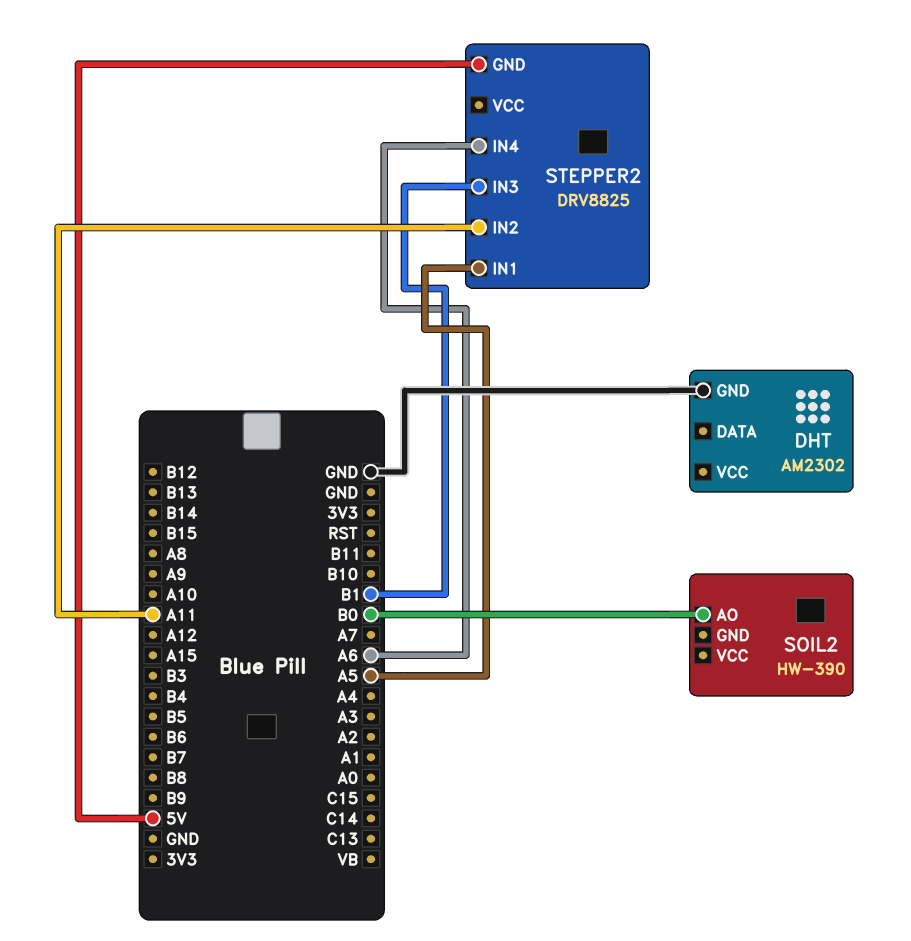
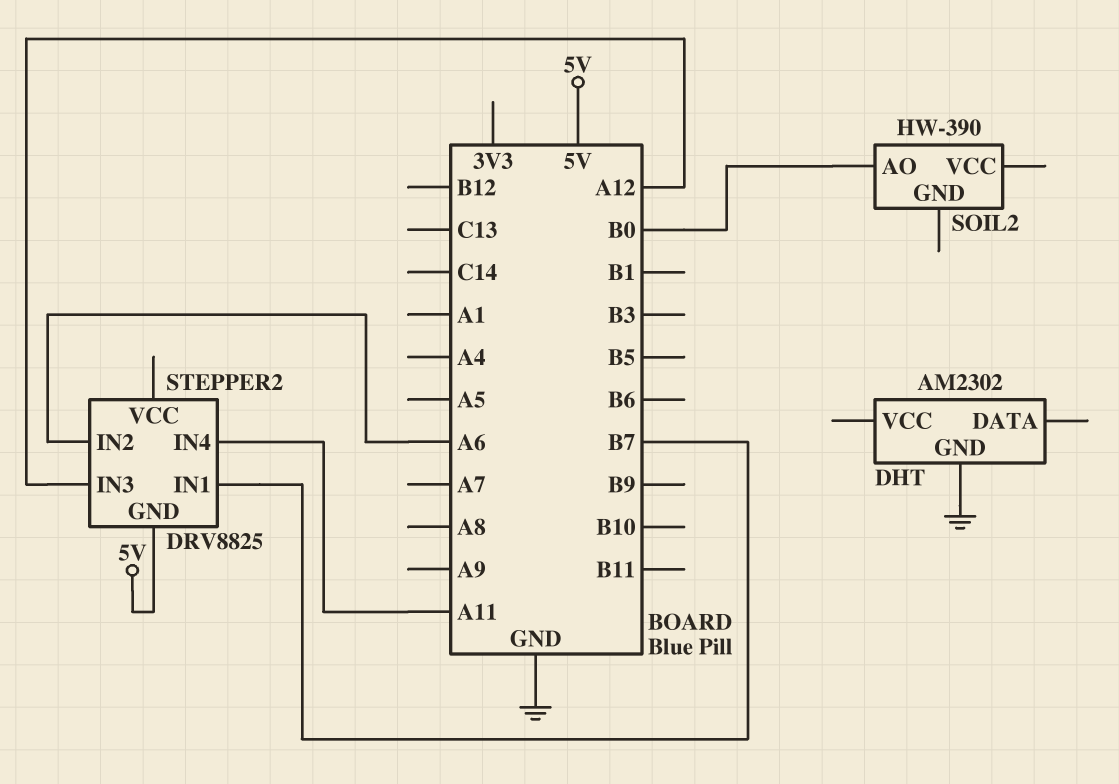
STEPPER2 pin IN1: A5 -> B7
STEPPER2 pin IN2: A11 -> A6
STEPPER2 pin IN3: B1 -> A12
STEPPER2 pin IN4: A6 -> A11

